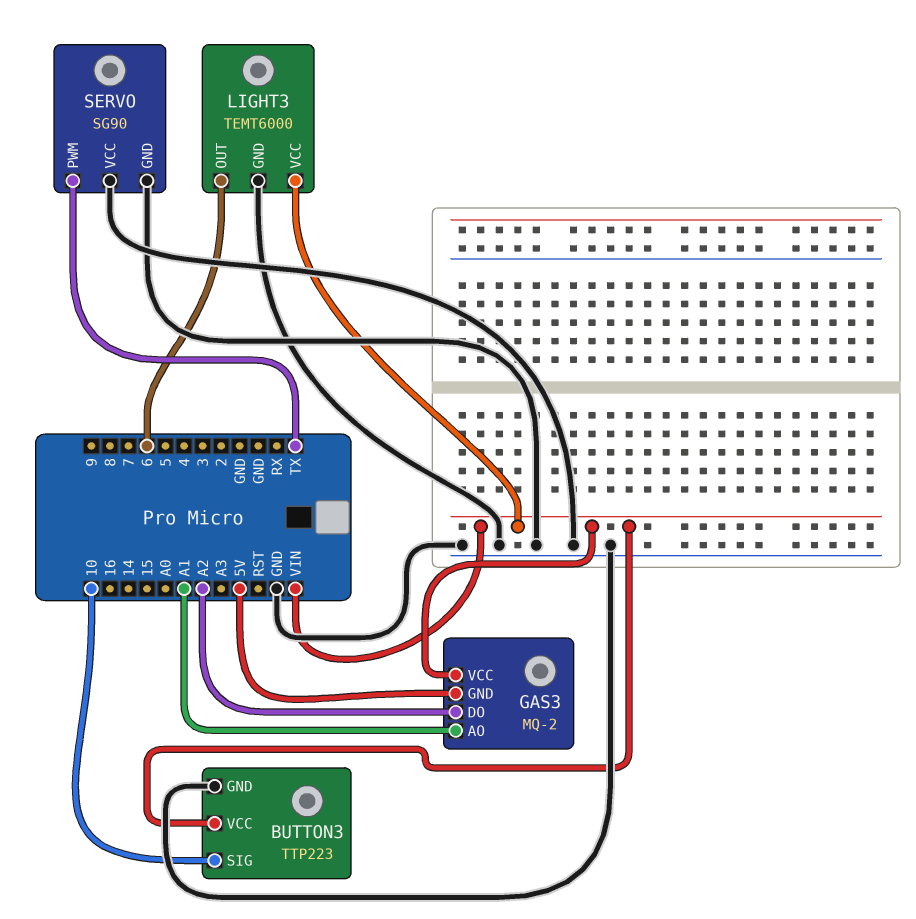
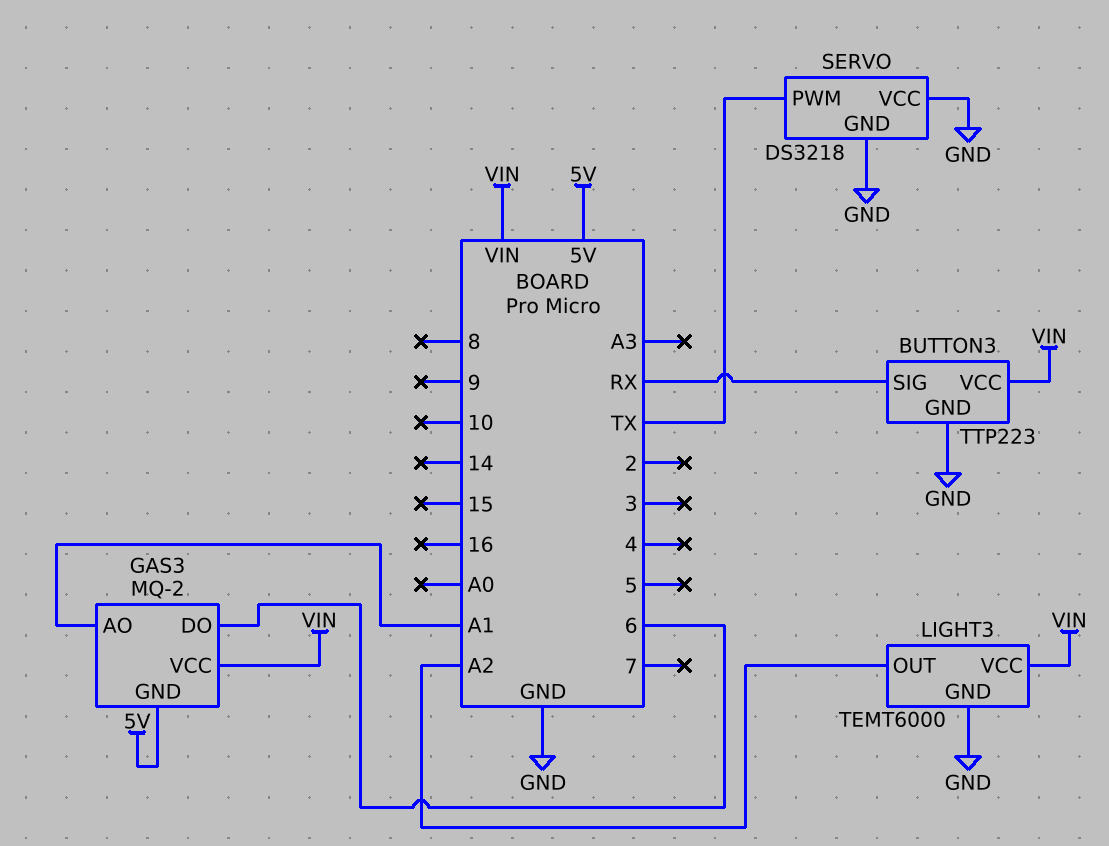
BUTTON3 pin SIG: 10 -> RX
GAS3 pin DO: A2 -> 6
LIGHT3 pin OUT: 6 -> A2
SERVO: SG90 -> DS3218

